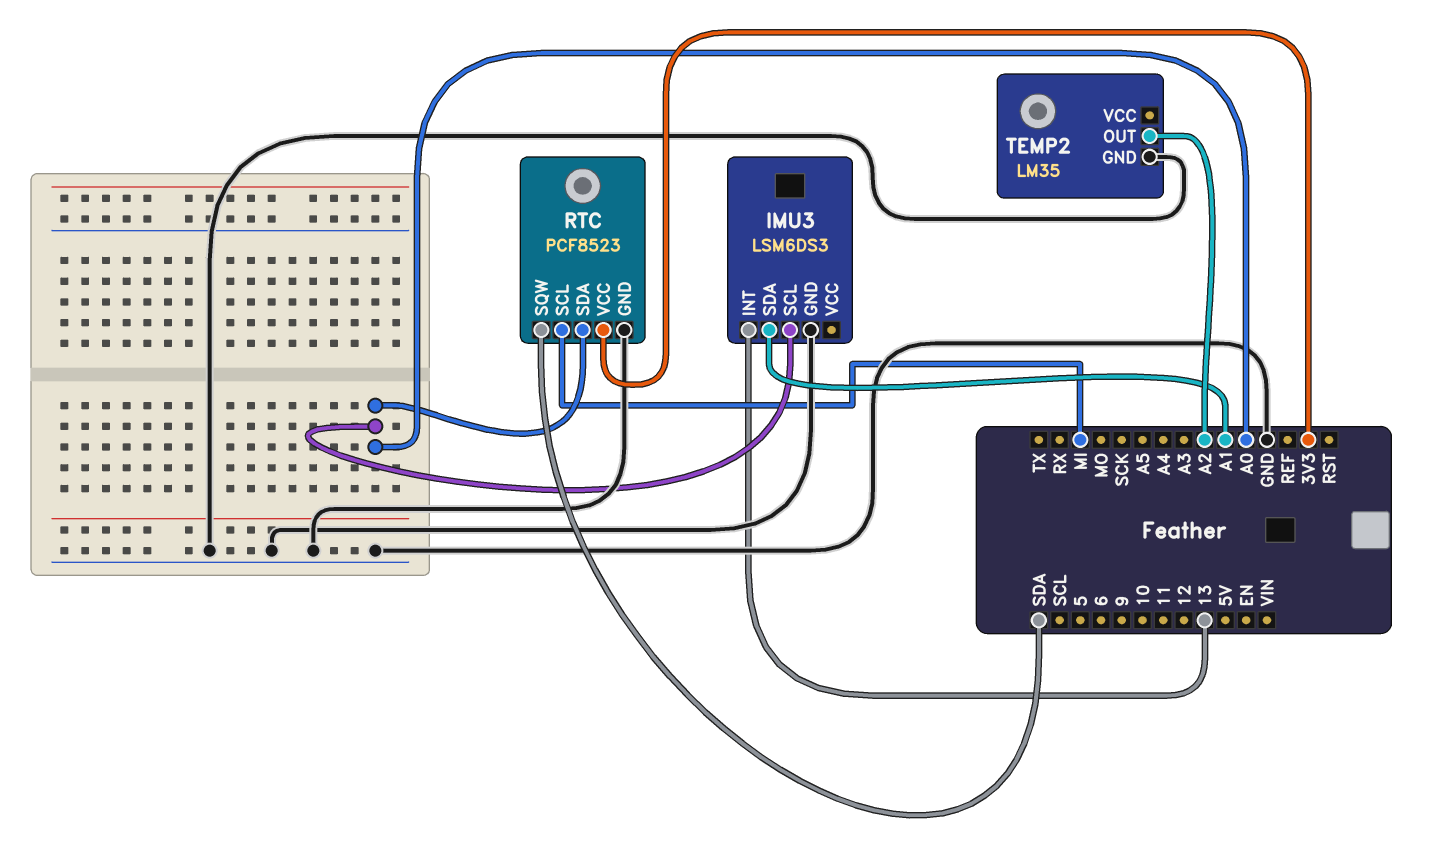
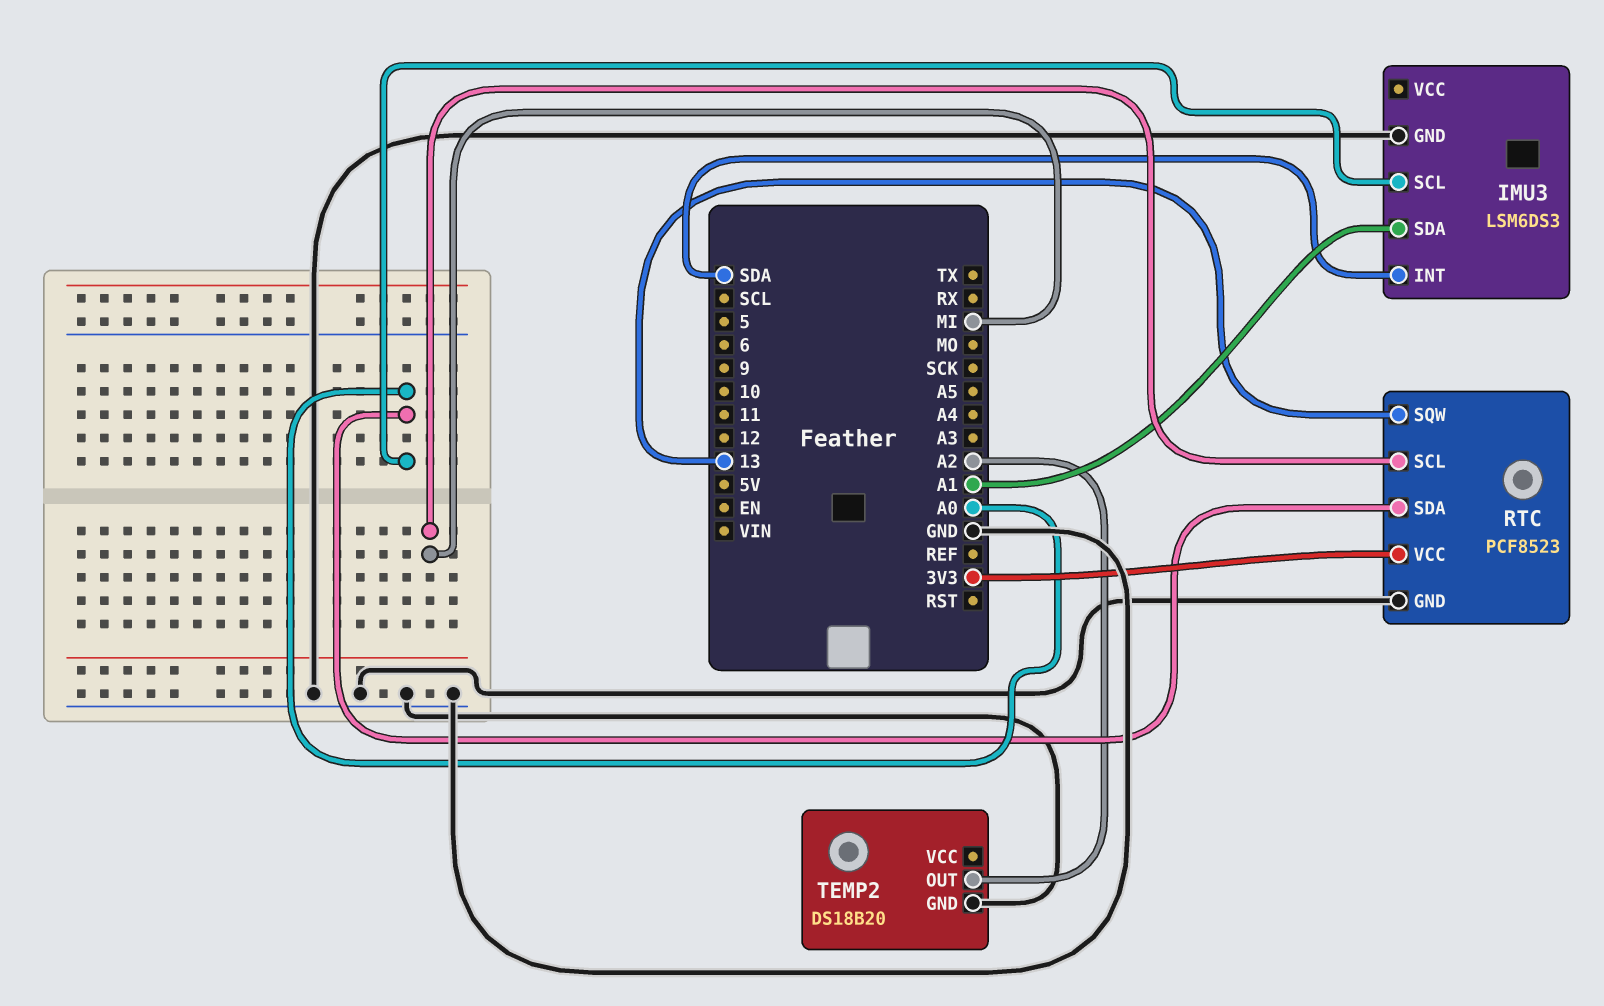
IMU3 pin INT: 13 -> SDA
RTC pin SQW: SDA -> 13
TEMP2: LM35 -> DS18B20

